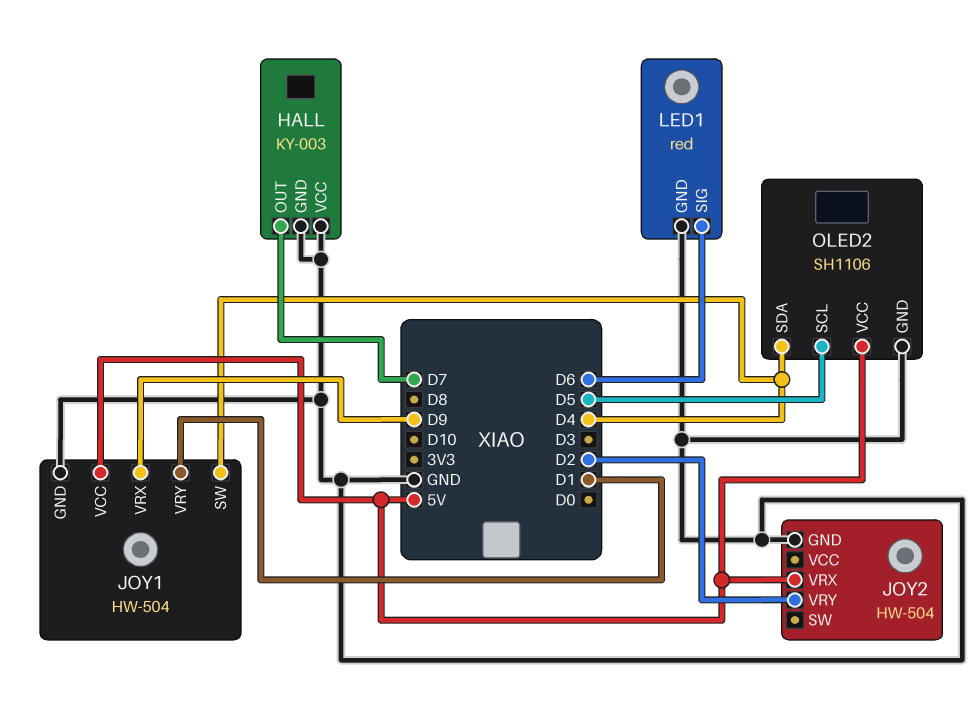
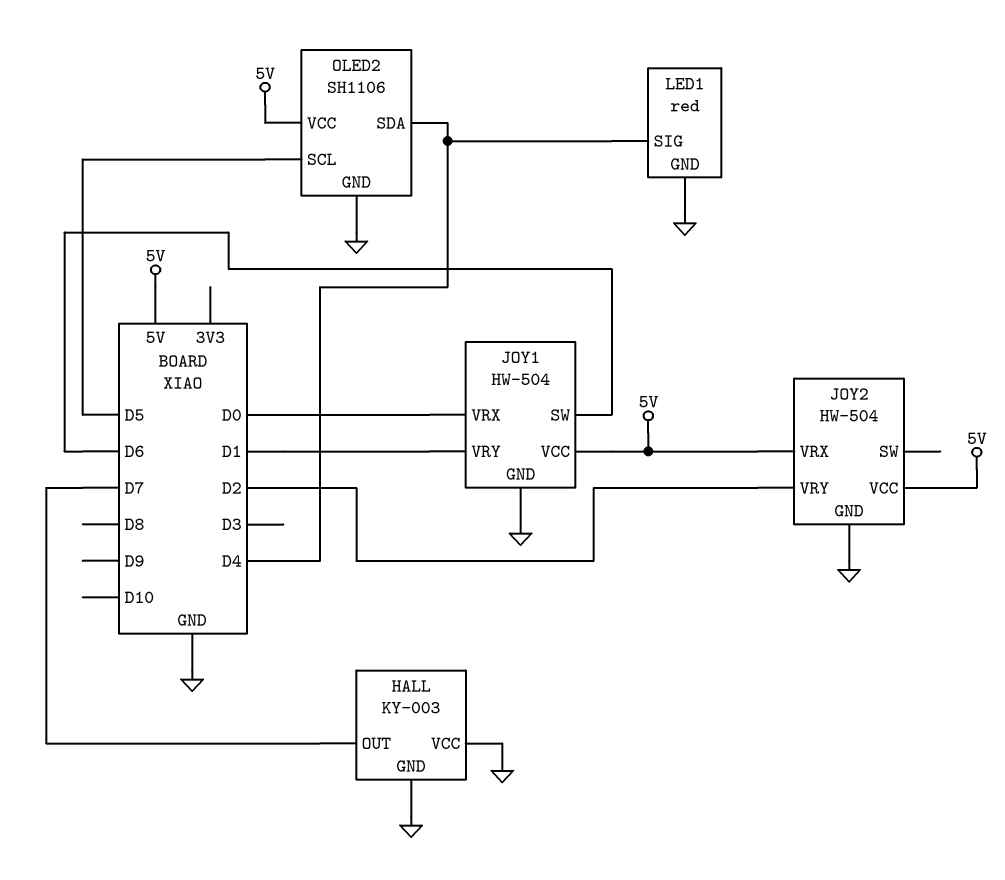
JOY1 pin SW: D4 -> D6
JOY1 pin VRX: D9 -> D0
JOY2 pin VCC: none -> 5V
LED1 pin SIG: D6 -> D4

